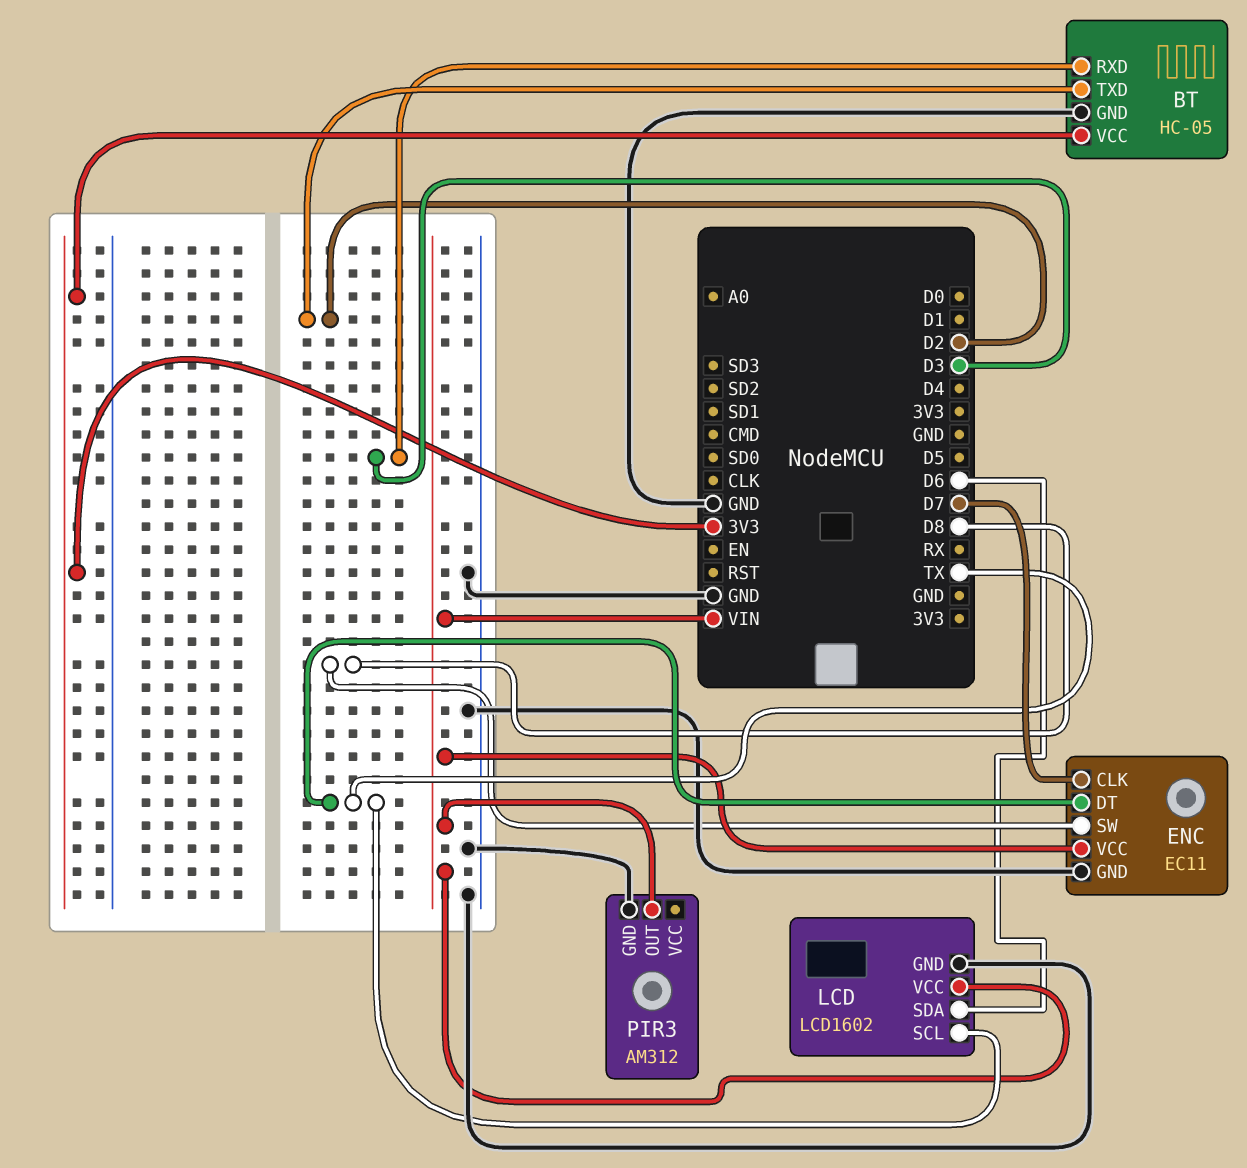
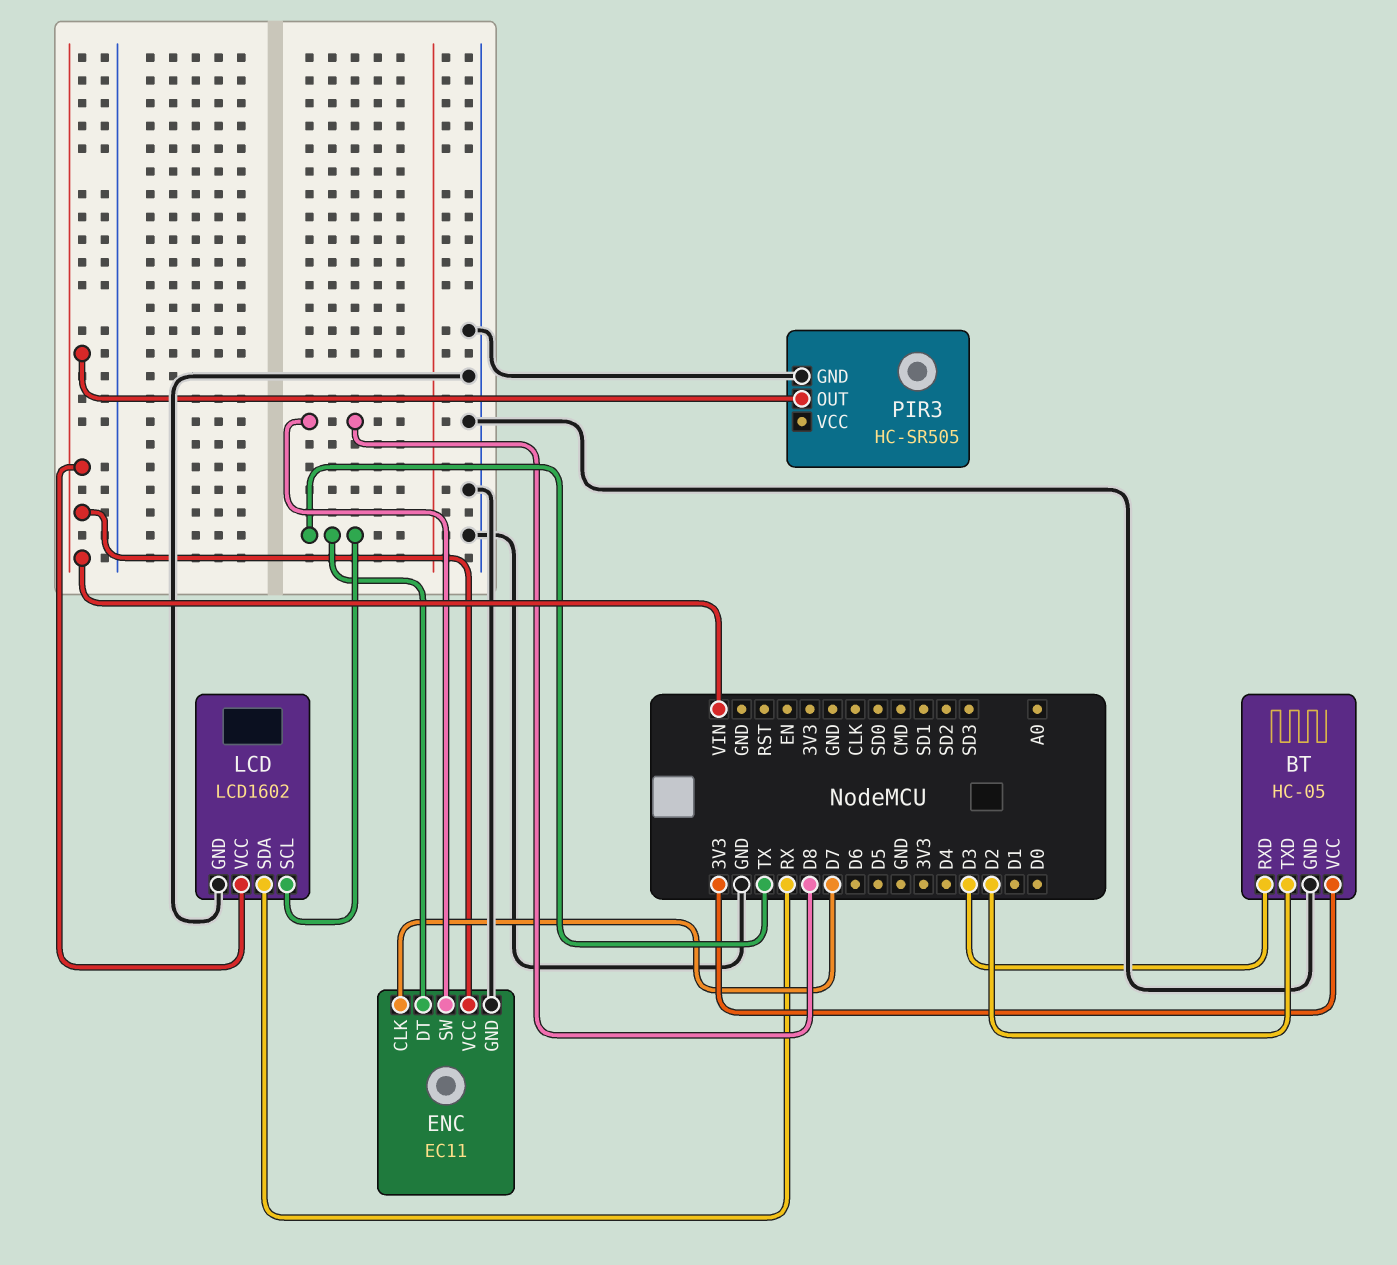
LCD pin SDA: D6 -> RX
PIR3: AM312 -> HC-SR505

